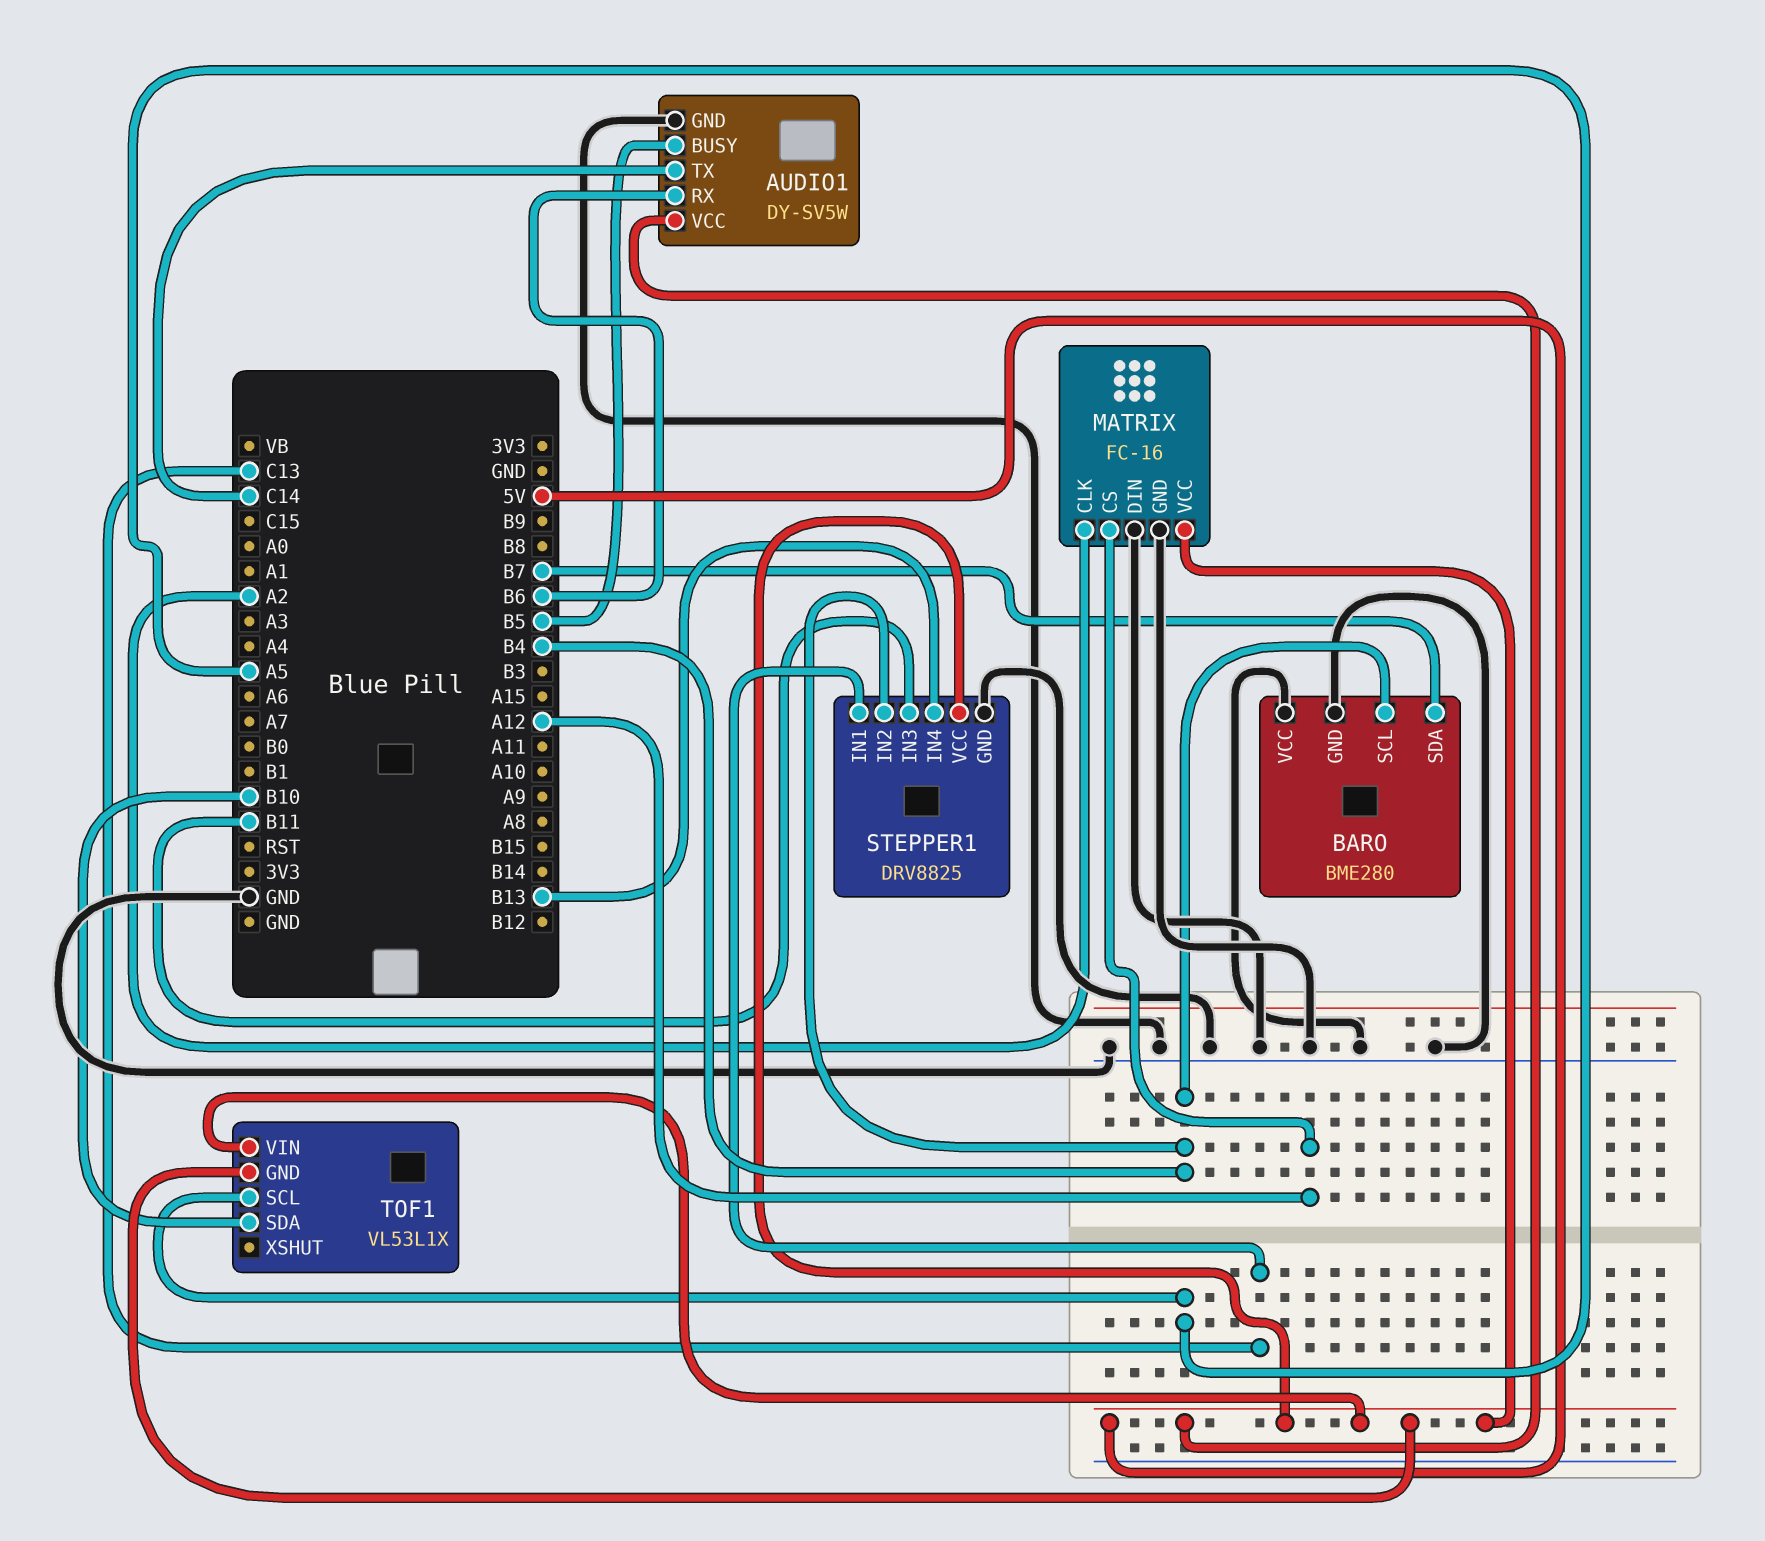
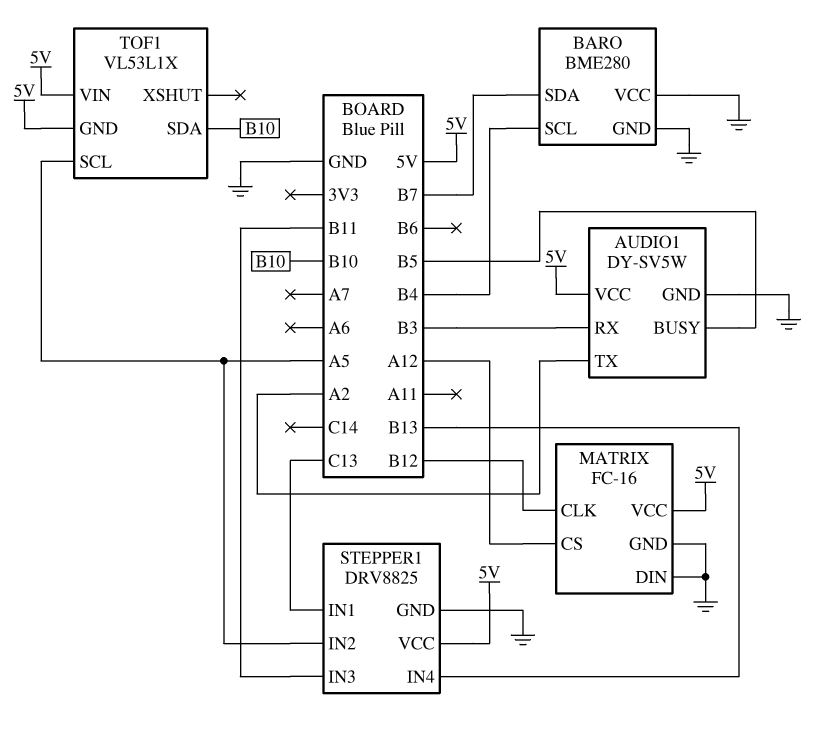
AUDIO1 pin RX: B6 -> B3
AUDIO1 pin TX: C14 -> A2
MATRIX pin CLK: A2 -> B12
STEPPER1 pin IN2: B4 -> A5

